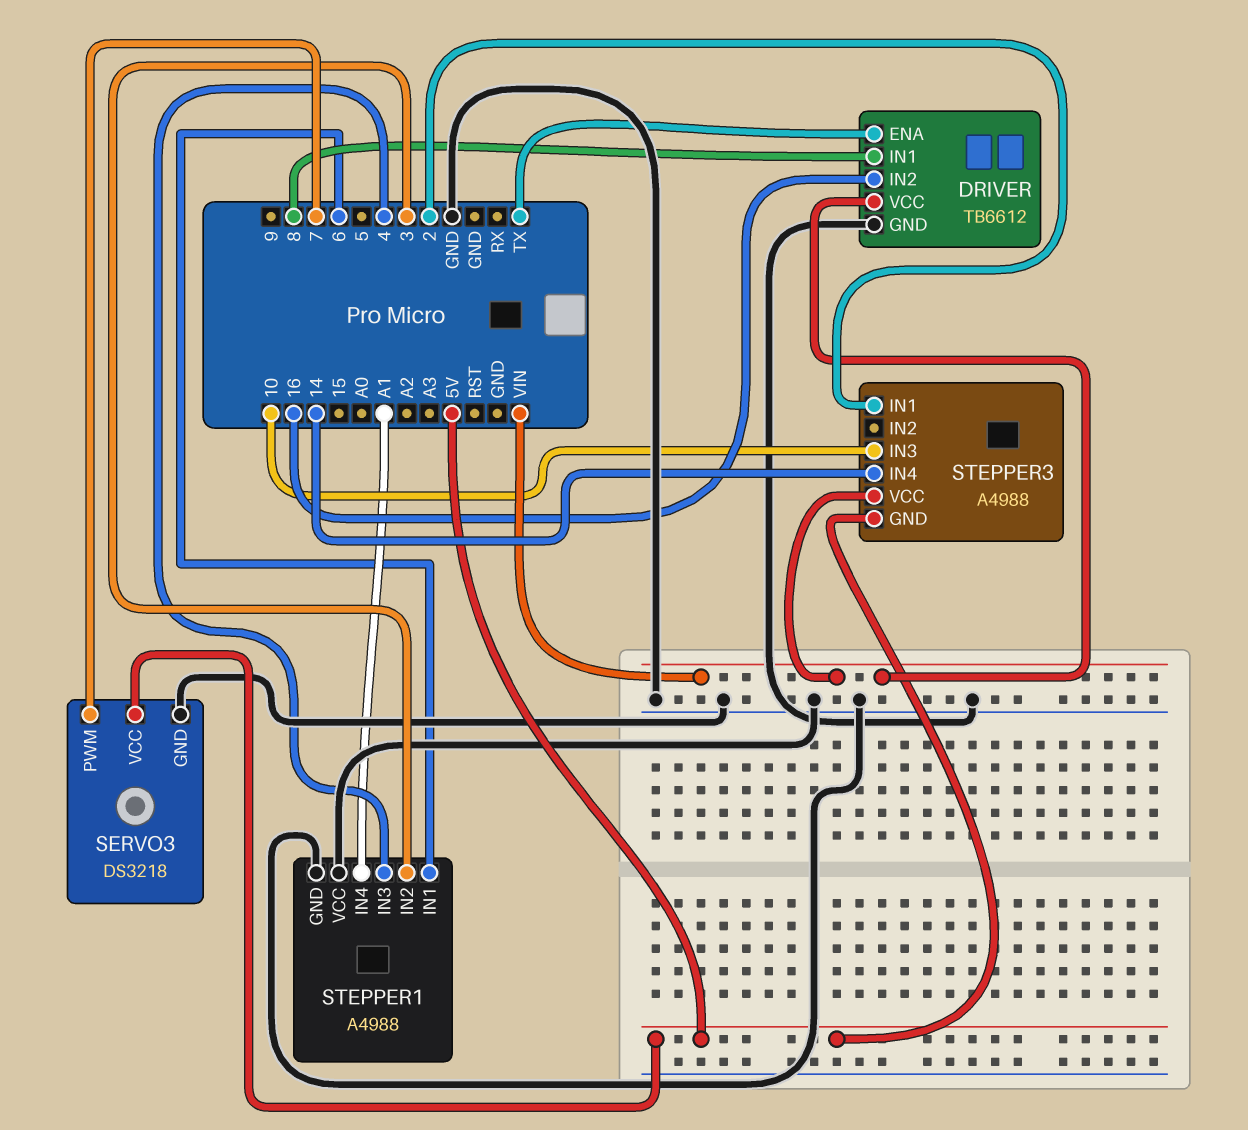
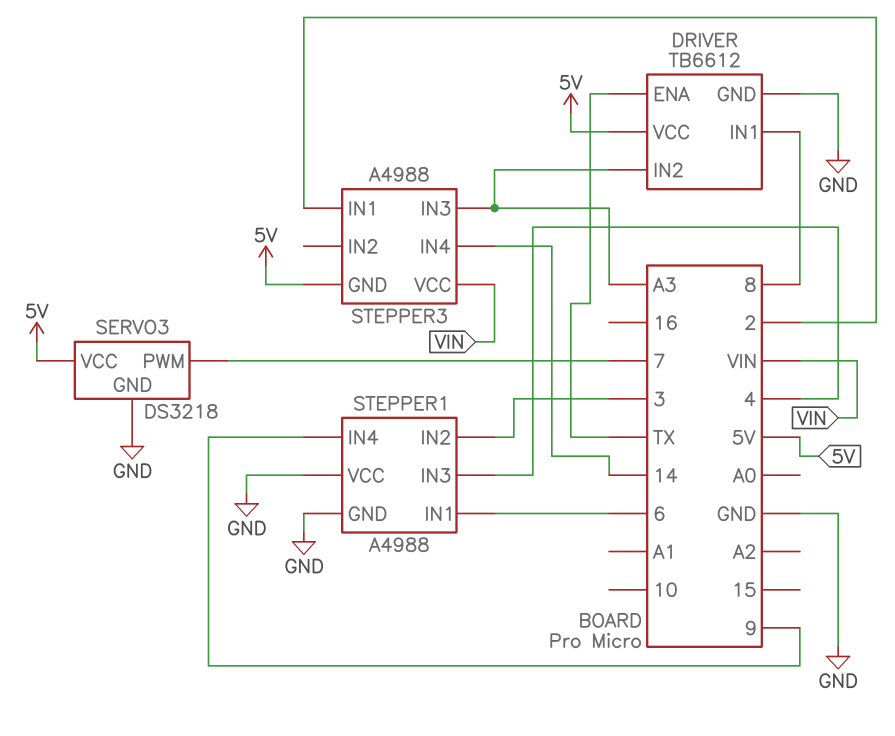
DRIVER pin IN2: 16 -> A3
DRIVER pin VCC: VIN -> 5V
STEPPER1 pin IN4: A1 -> 9
STEPPER3 pin IN3: 10 -> A3

